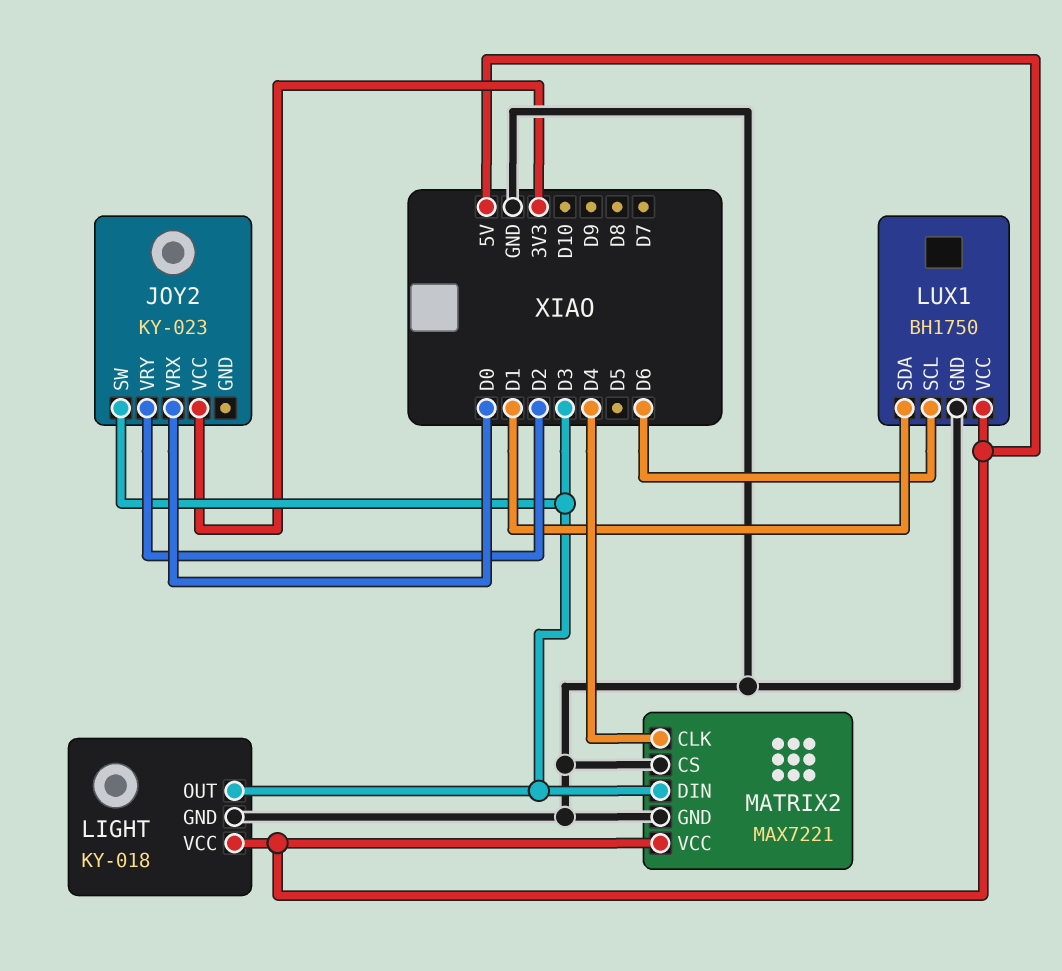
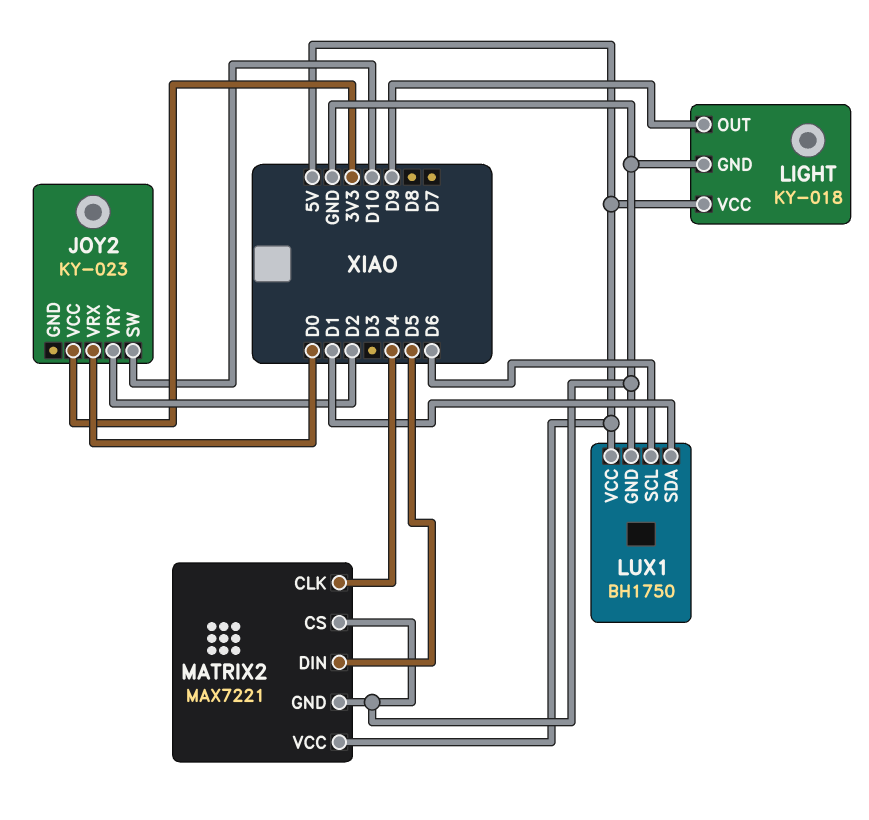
JOY2 pin SW: D3 -> D10
LIGHT pin OUT: D3 -> D9
MATRIX2 pin DIN: D3 -> D5

